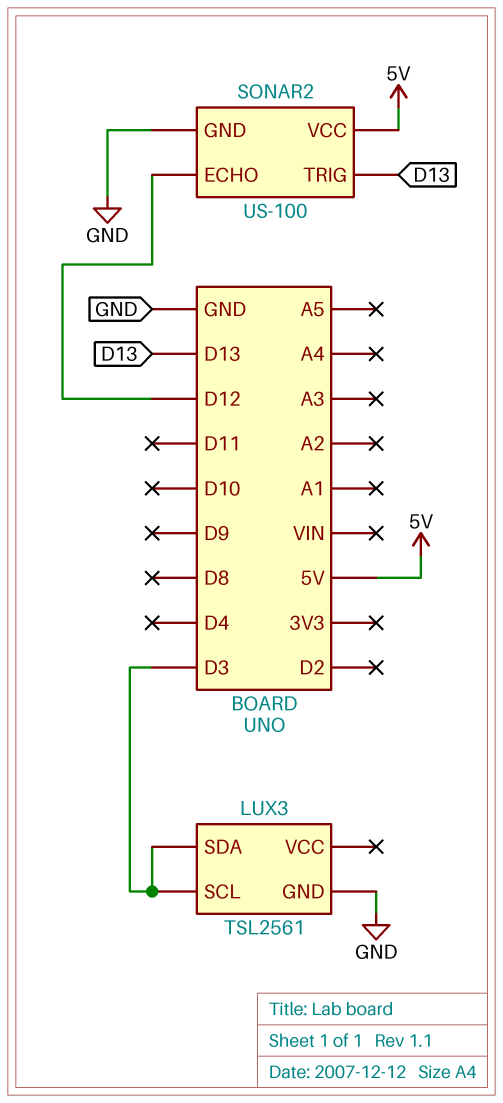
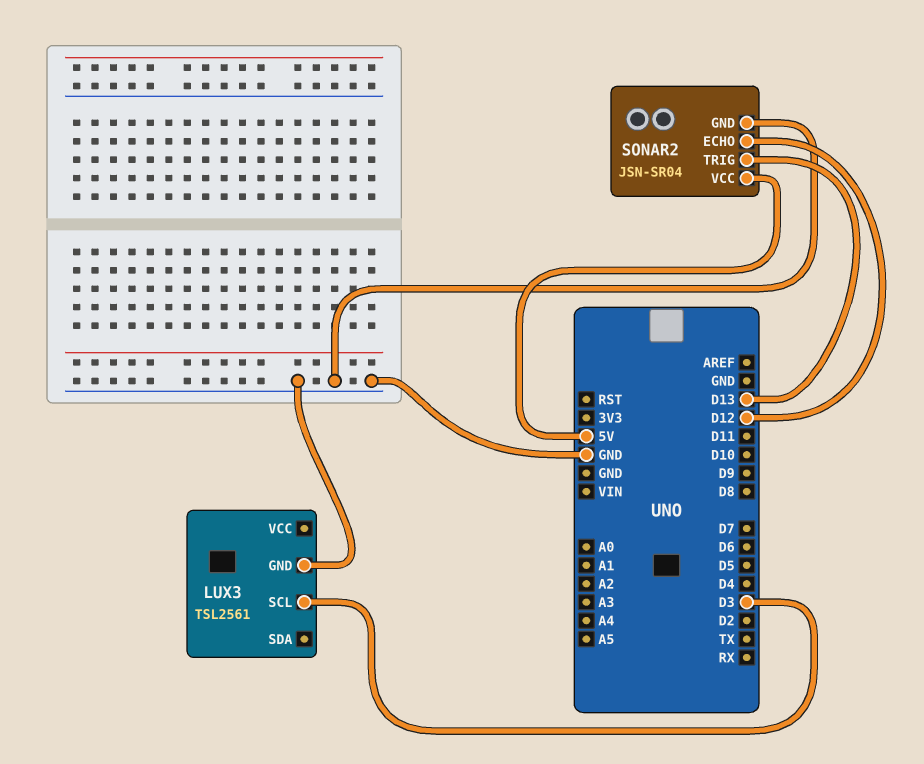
LUX3 pin SDA: D3 -> none
SONAR2: US-100 -> JSN-SR04

